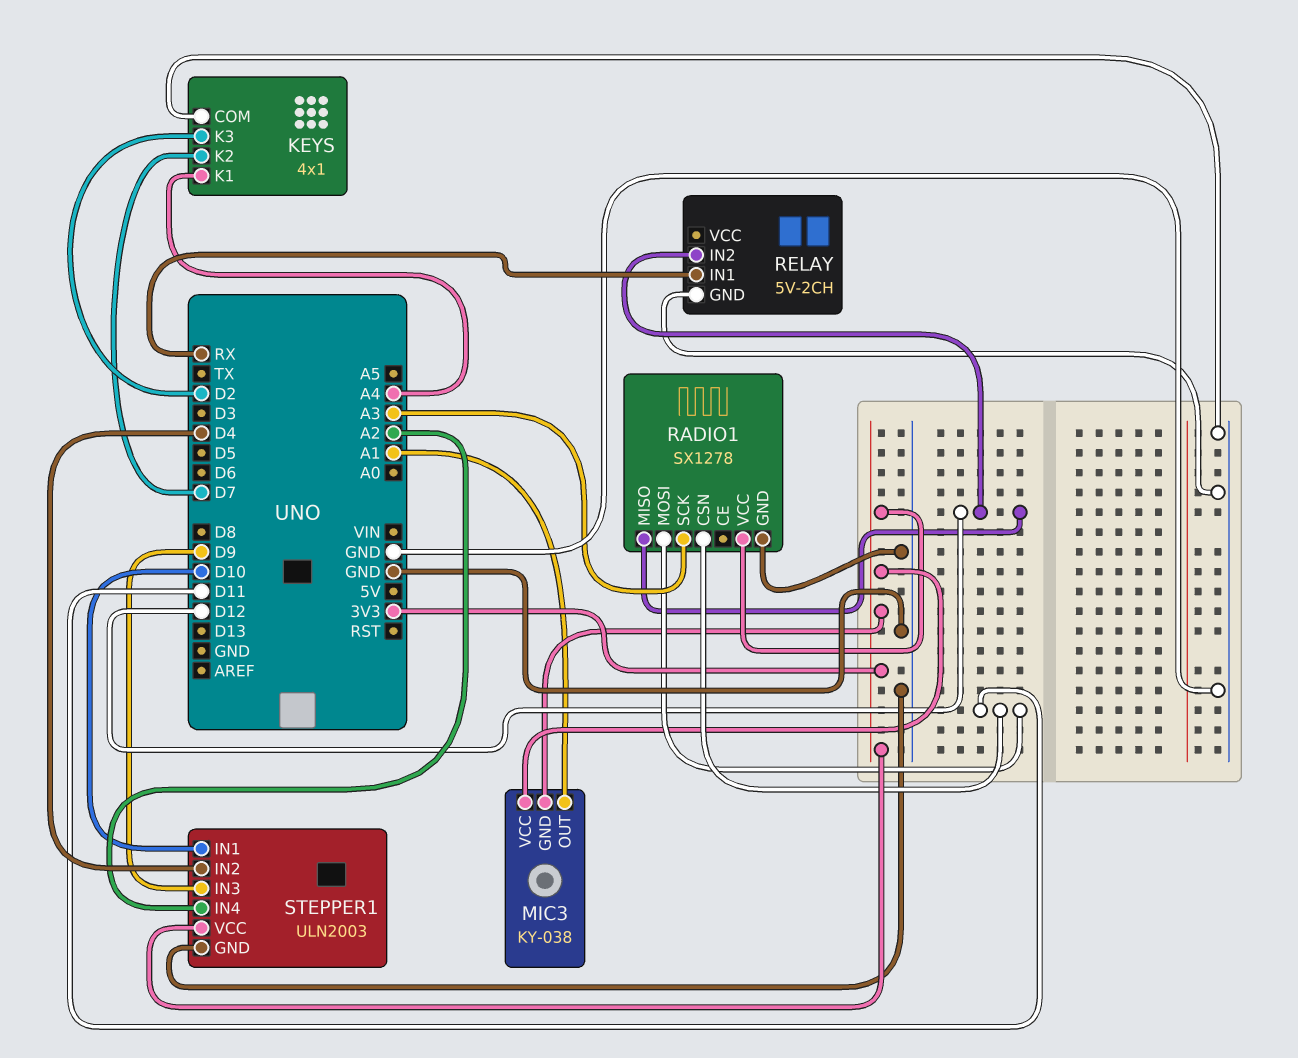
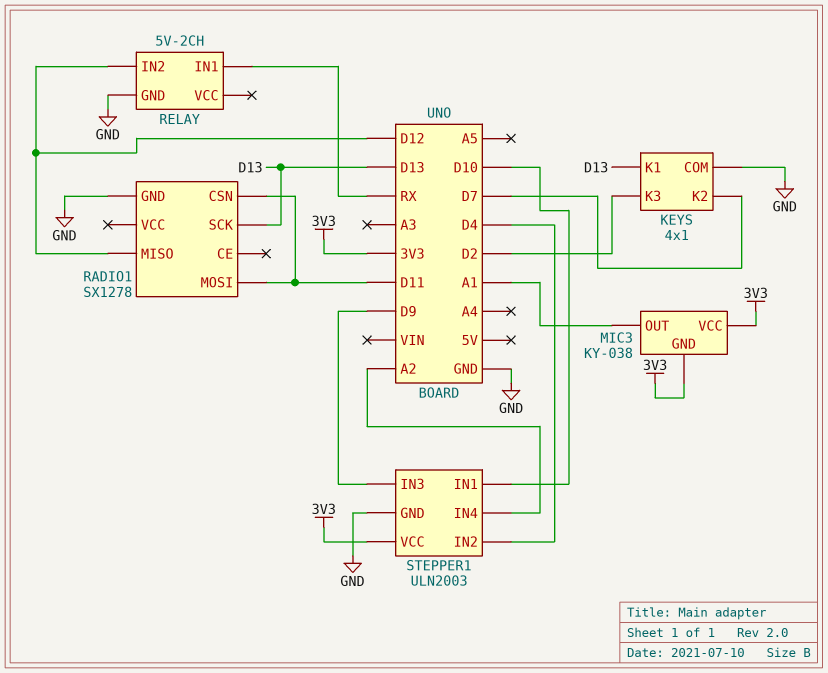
KEYS pin K1: A4 -> D13
RADIO1 pin SCK: A3 -> D13
RADIO1 pin VCC: 3V3 -> none

